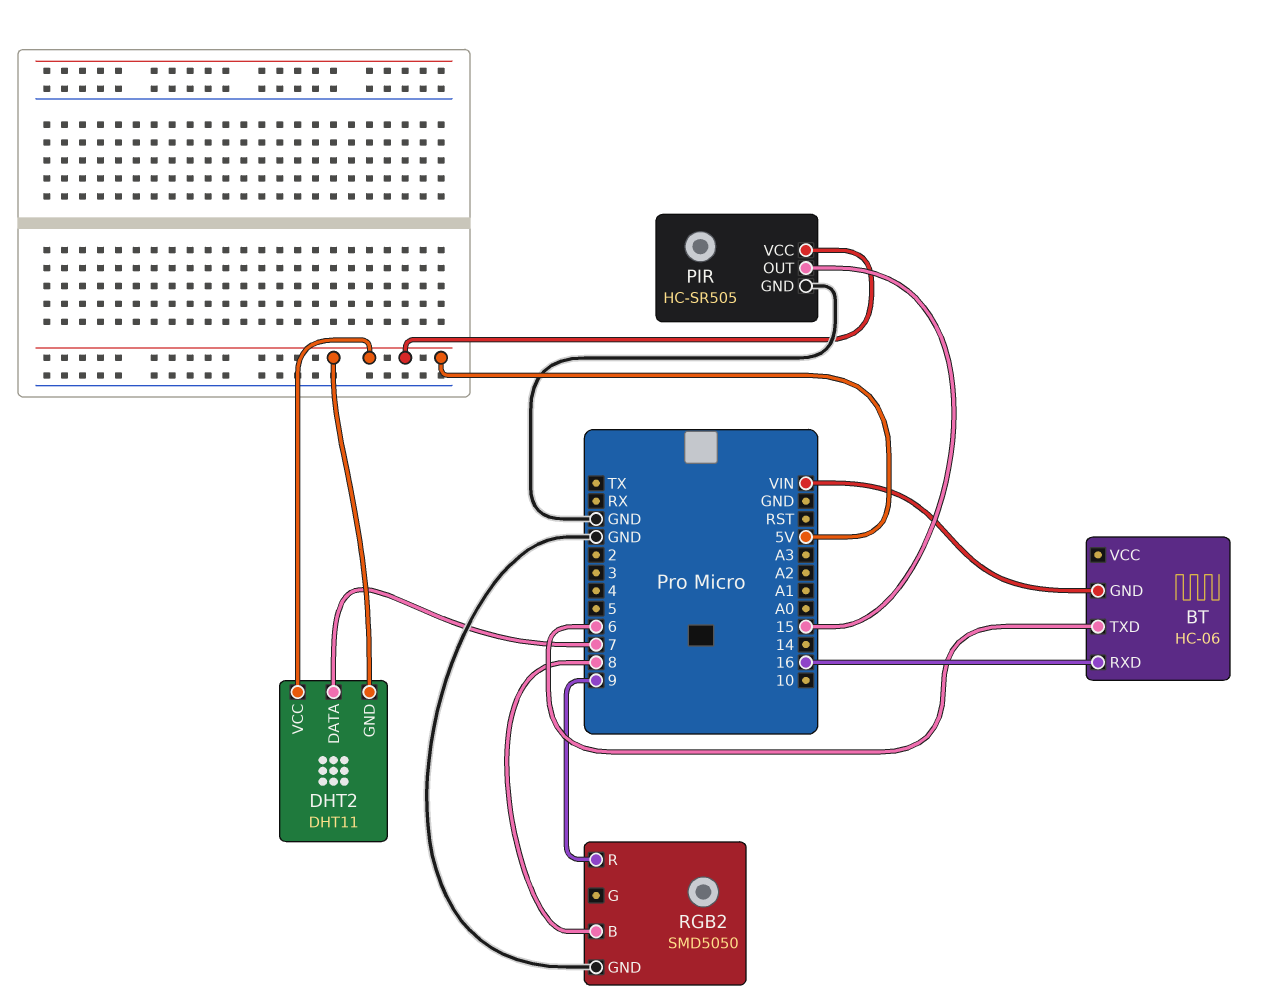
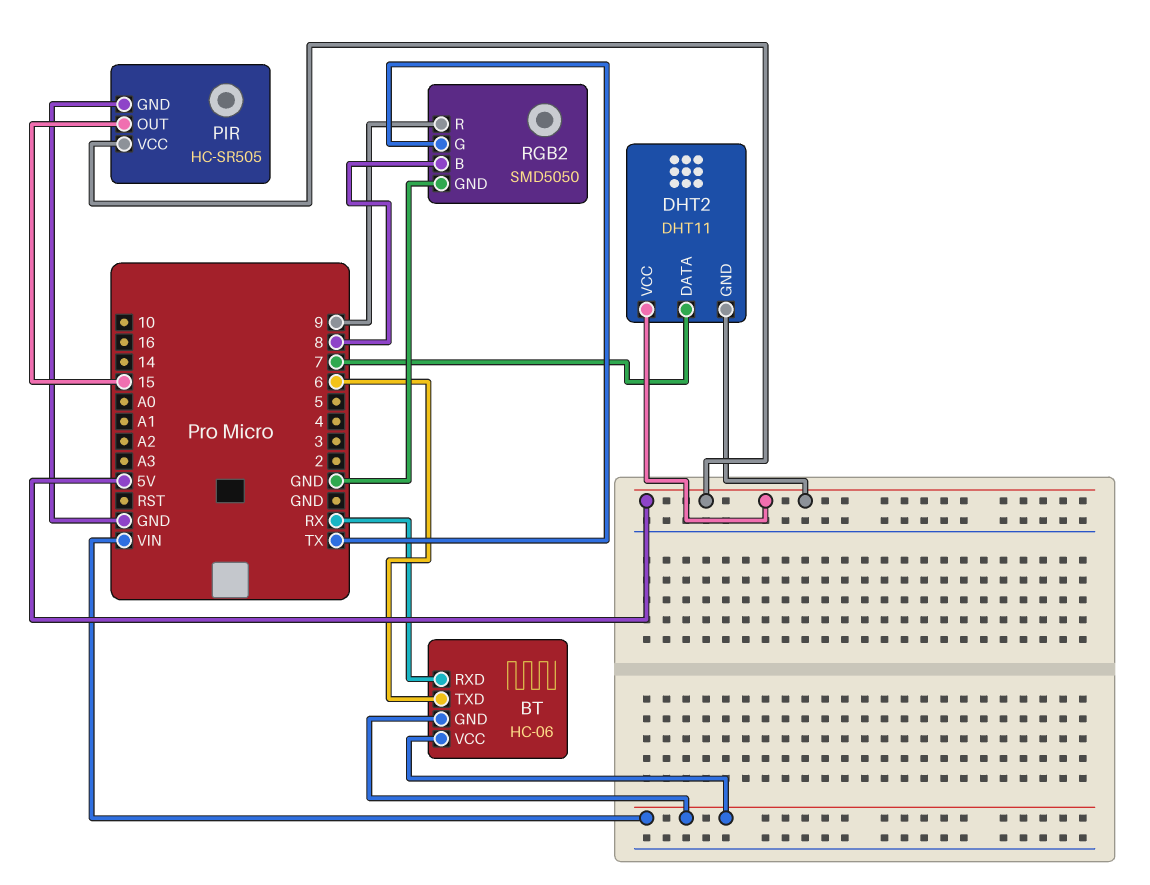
BT pin RXD: 16 -> RX
BT pin VCC: none -> VIN
RGB2 pin G: none -> TX

